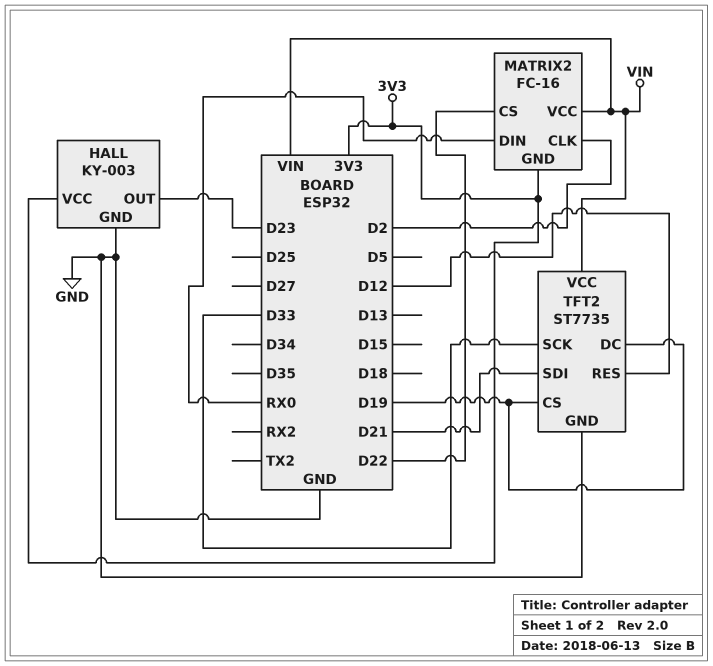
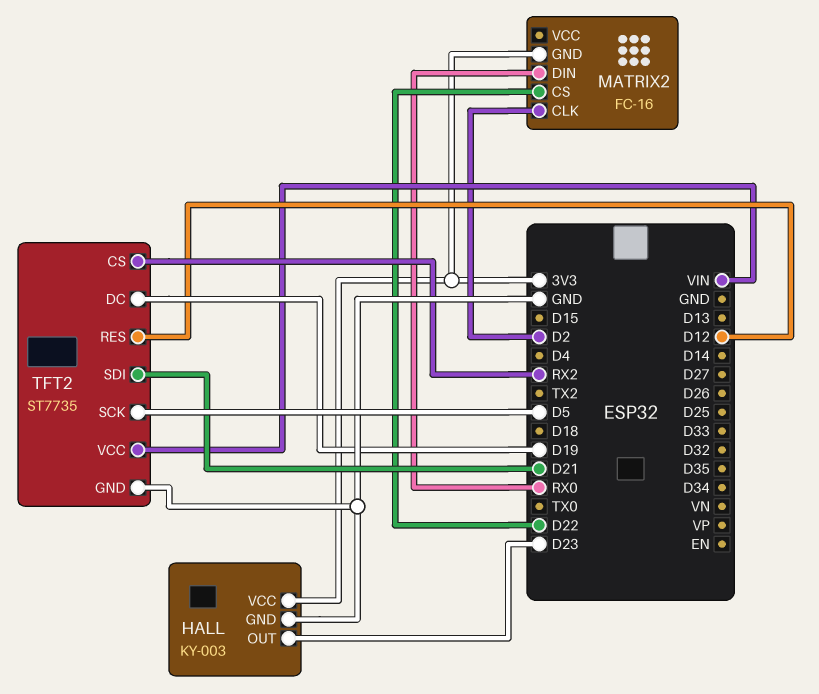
MATRIX2 pin VCC: VIN -> none
TFT2 pin CS: D19 -> RX2
TFT2 pin SCK: D33 -> D5

